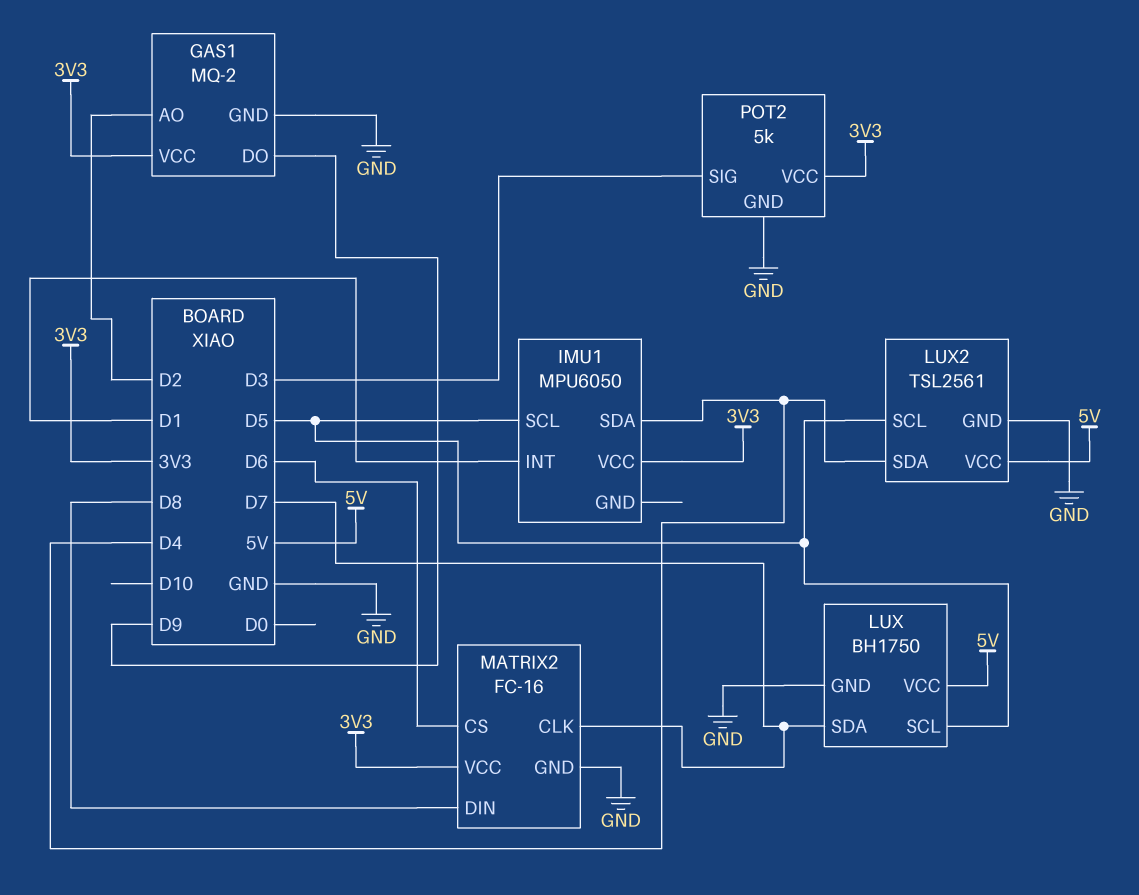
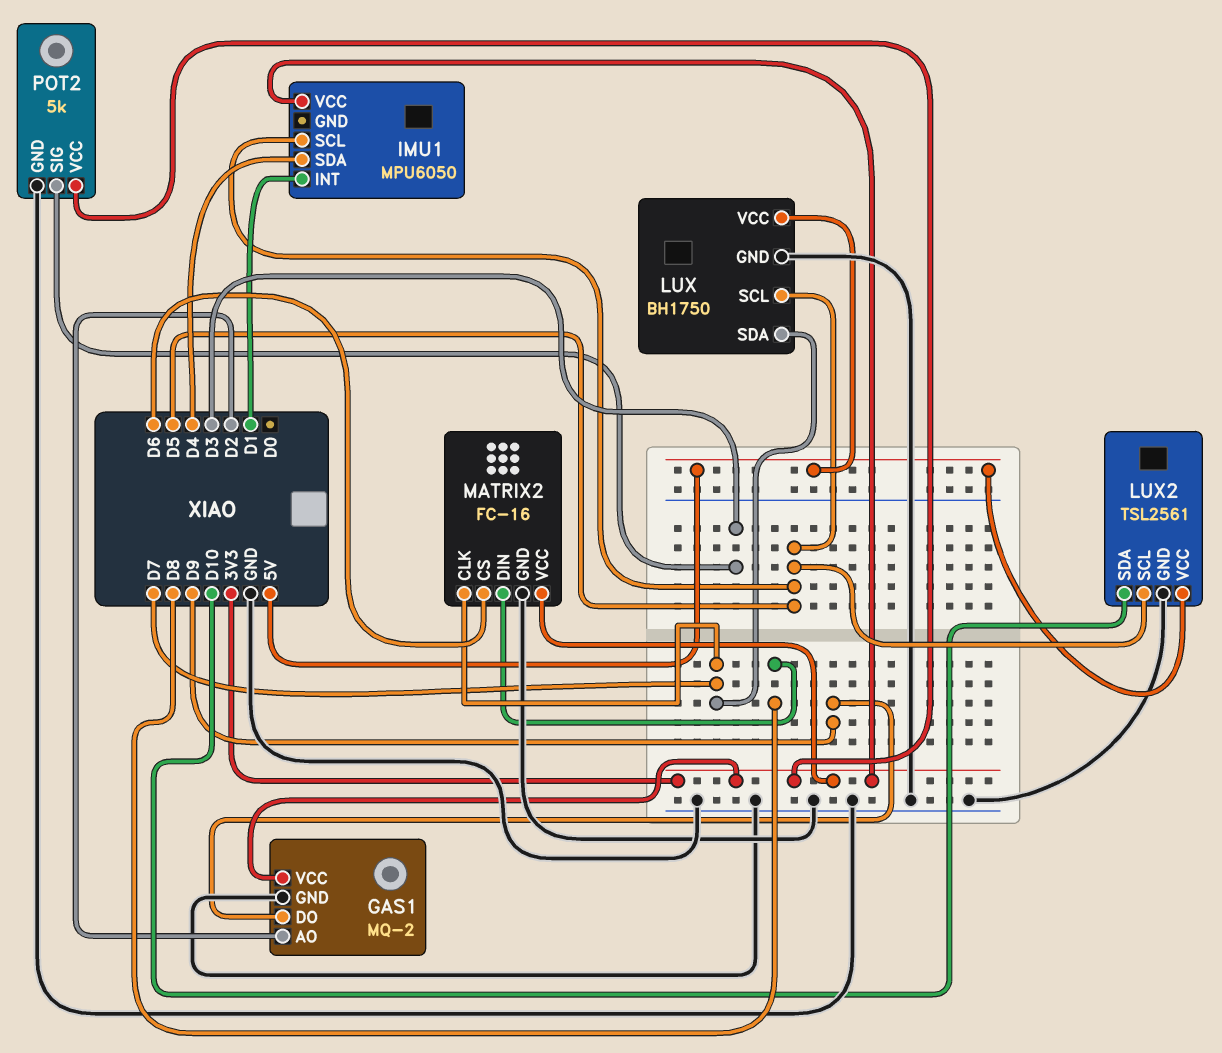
LUX2 pin SDA: D4 -> D10

